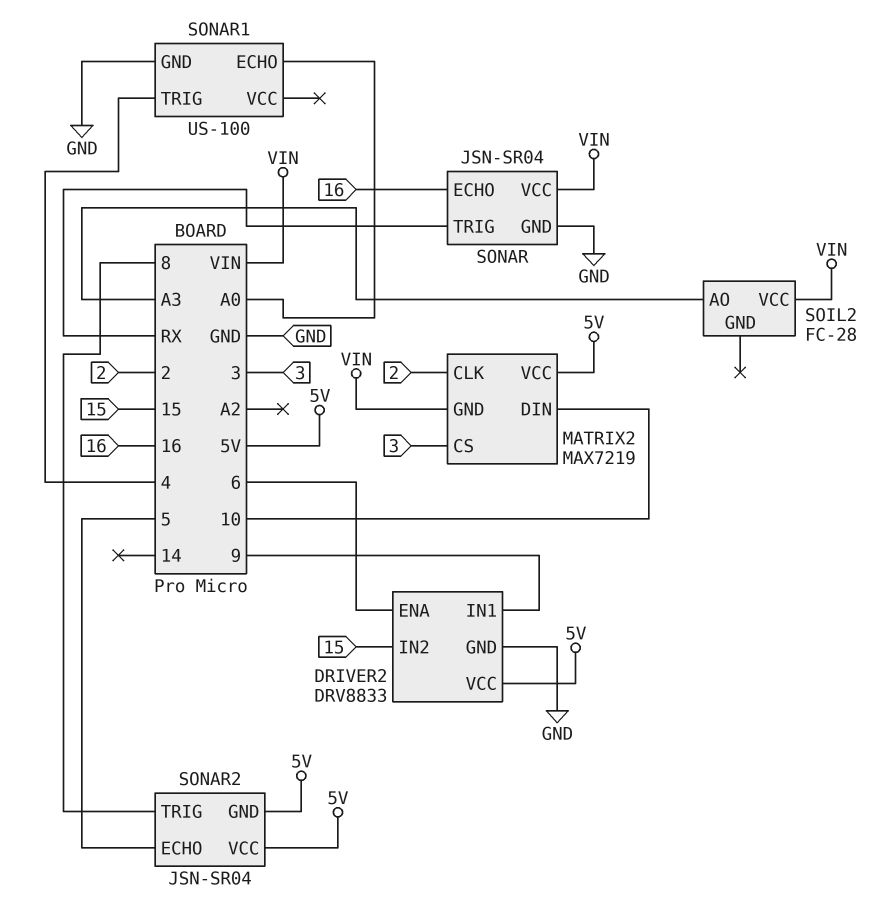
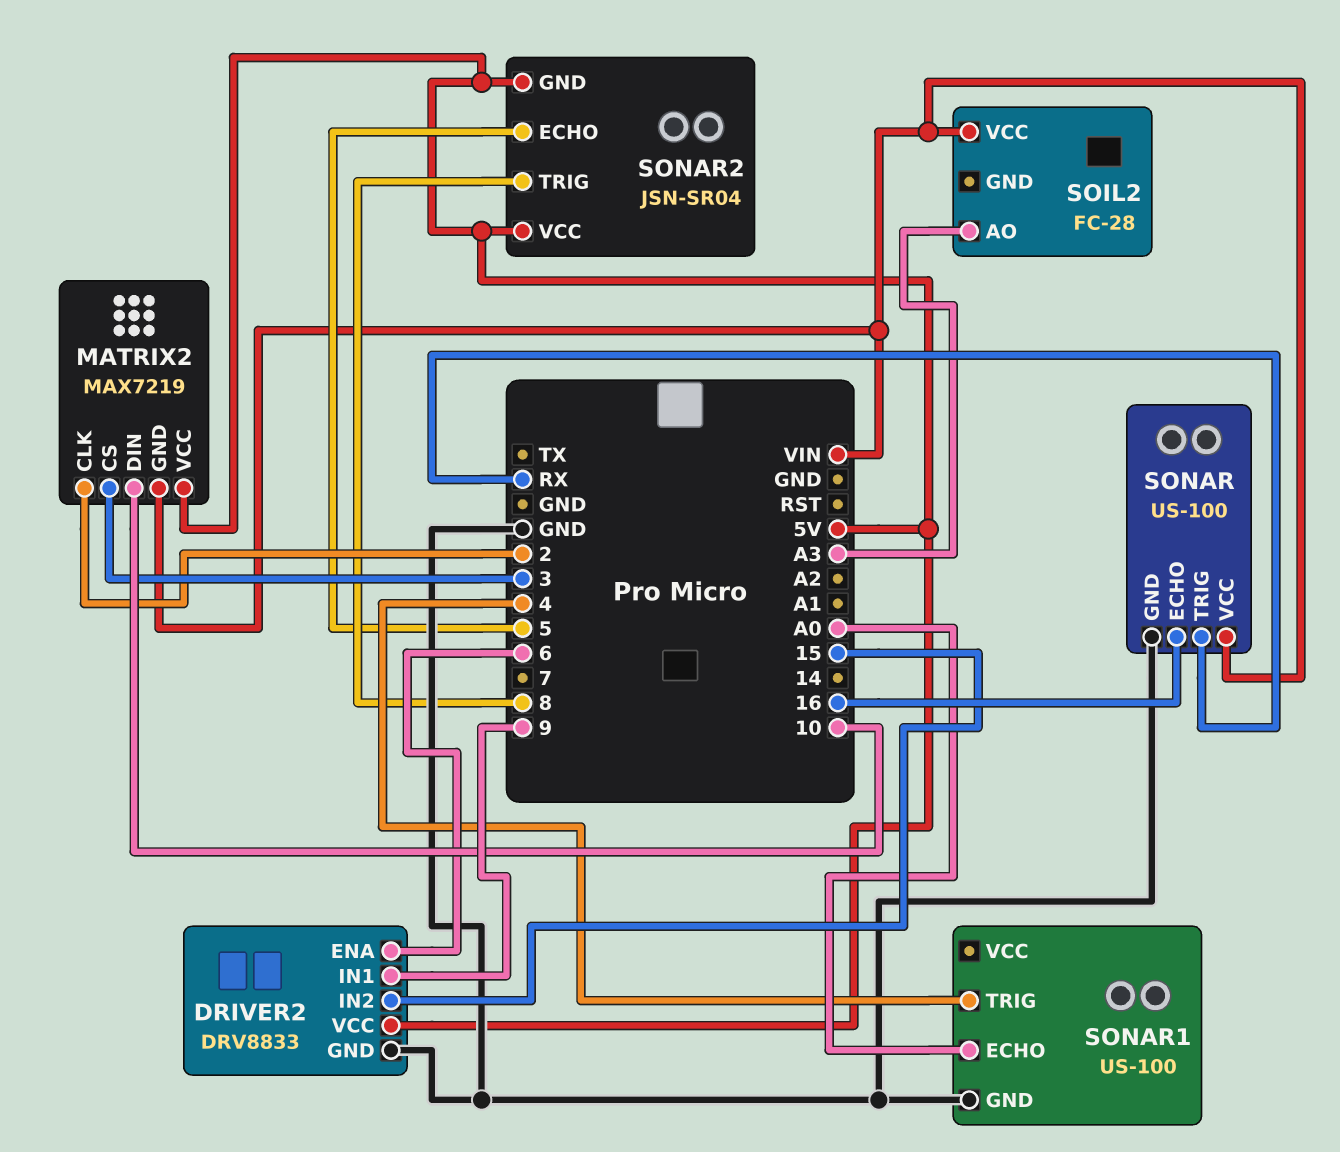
SONAR: JSN-SR04 -> US-100

